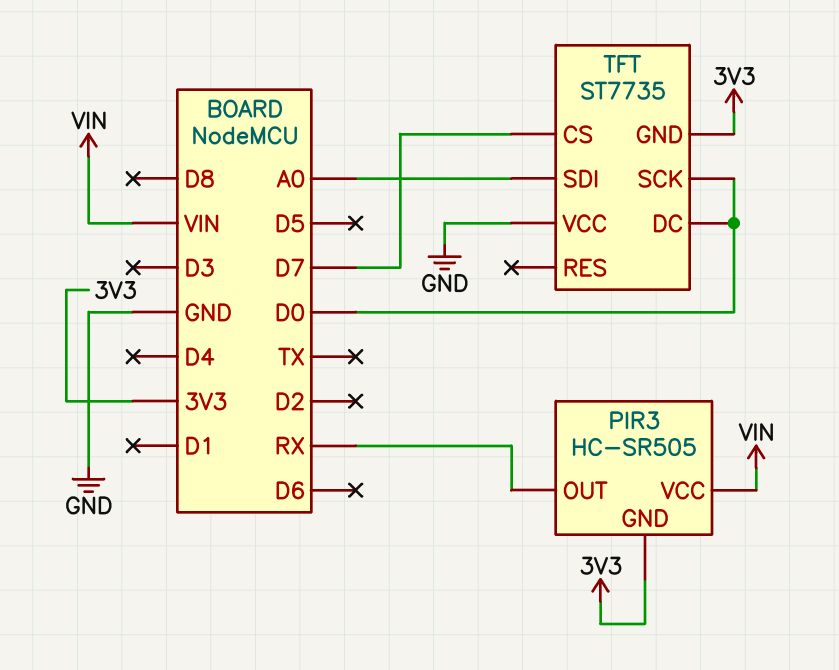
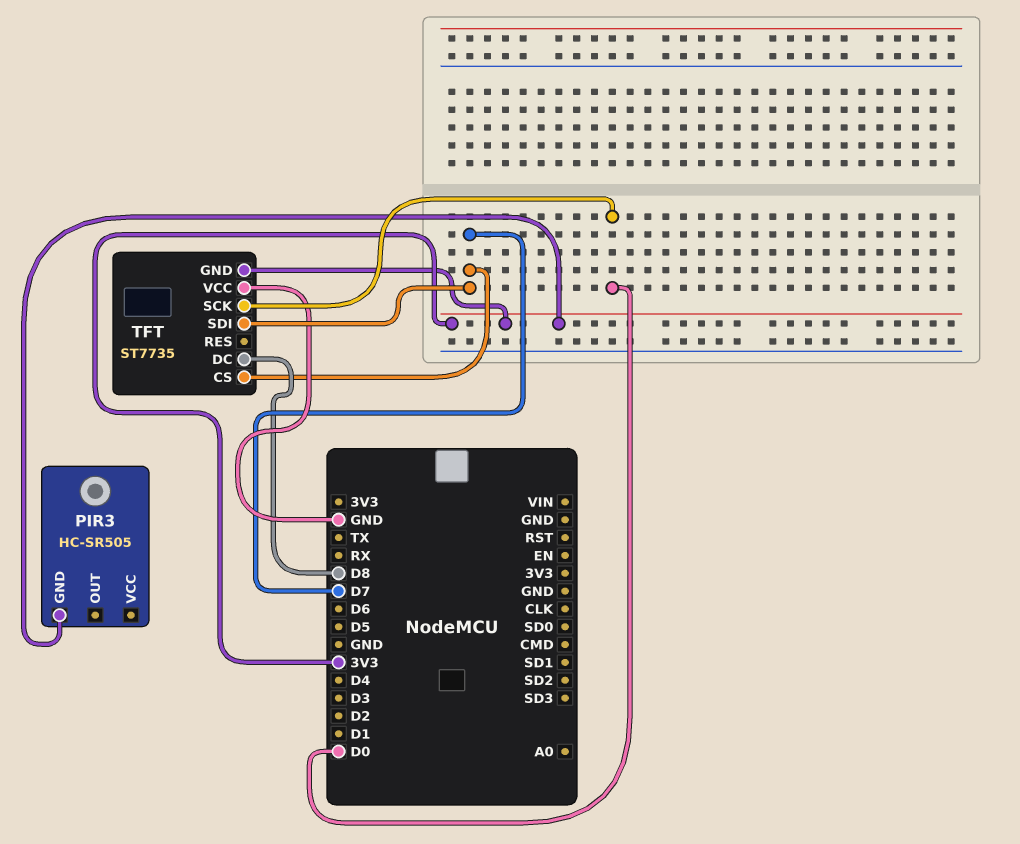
PIR3 pin OUT: RX -> none
PIR3 pin VCC: VIN -> none
TFT pin DC: D0 -> D8
TFT pin SDI: A0 -> D7

